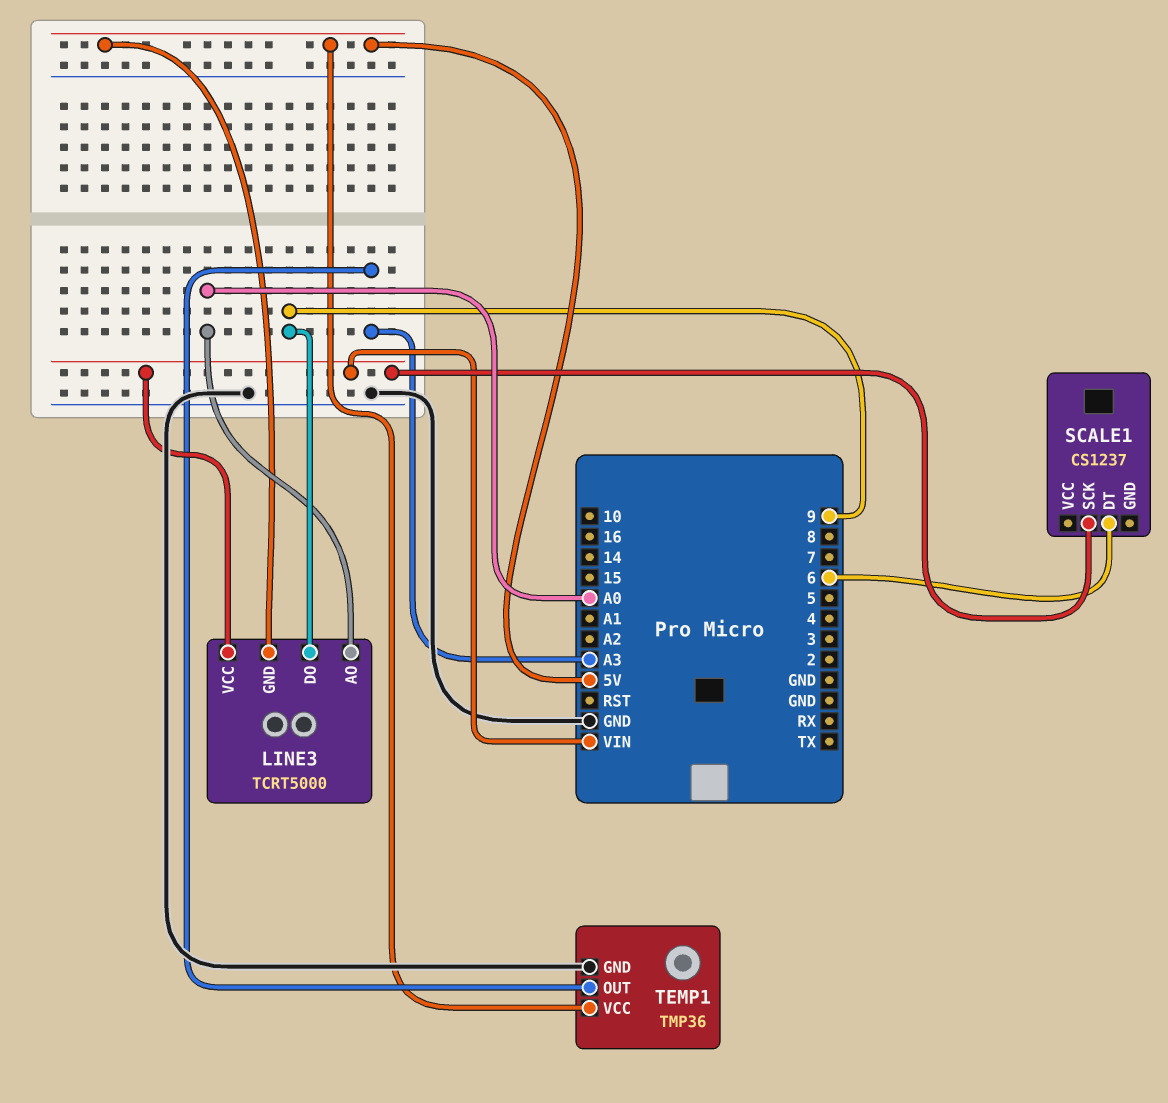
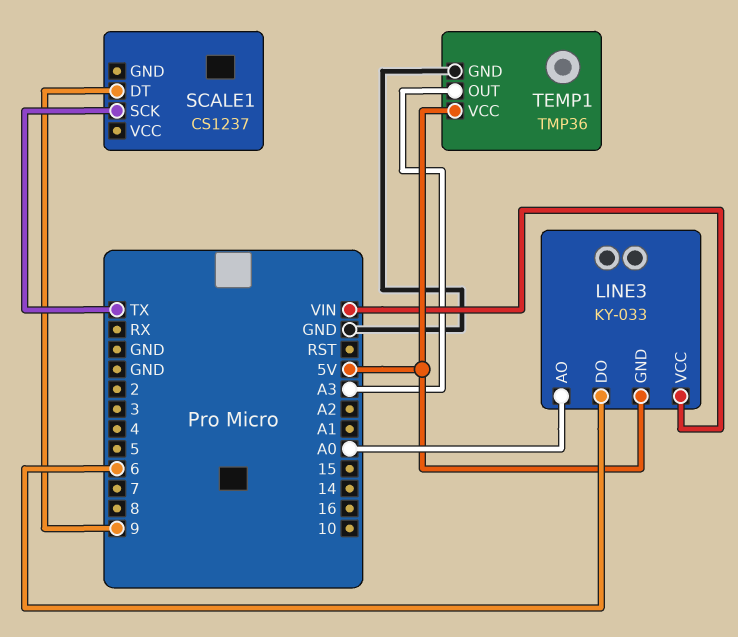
LINE3: TCRT5000 -> KY-033
LINE3 pin DO: 9 -> 6
SCALE1 pin DT: 6 -> 9
SCALE1 pin SCK: VIN -> TX

